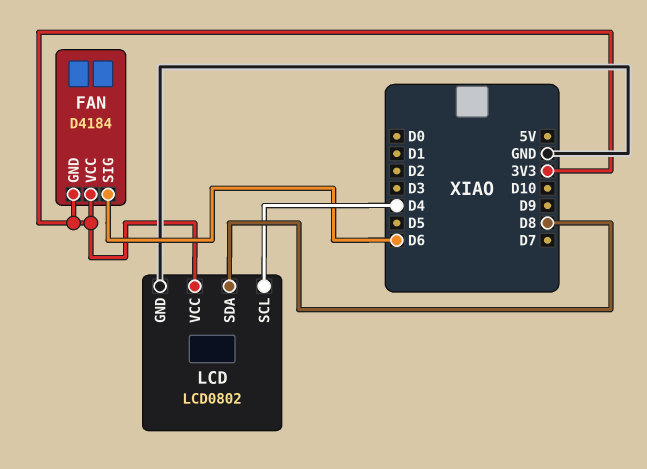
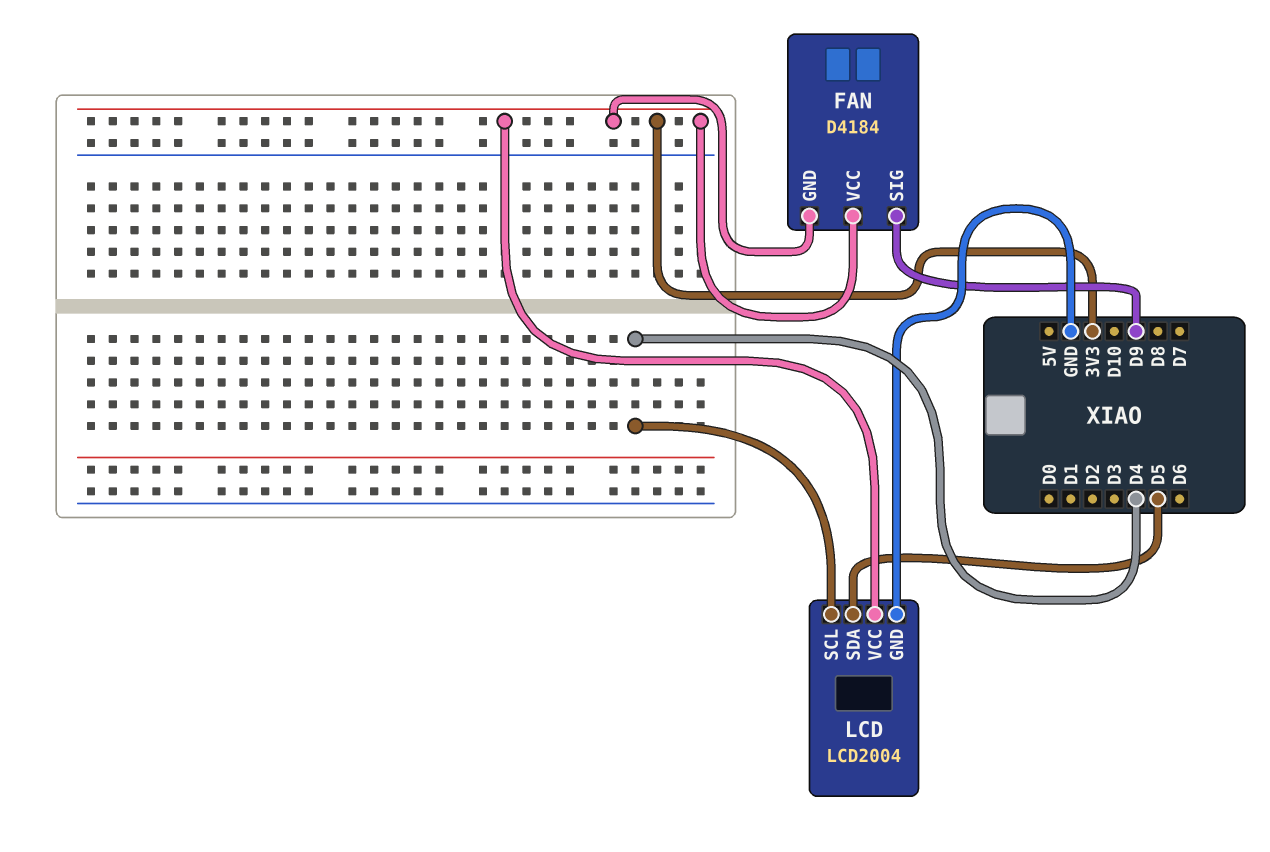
FAN pin SIG: D6 -> D9
LCD: LCD0802 -> LCD2004
LCD pin SDA: D8 -> D5

